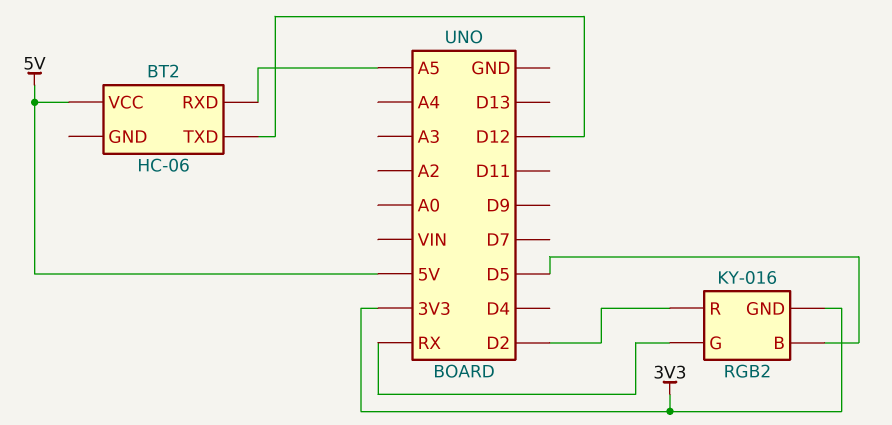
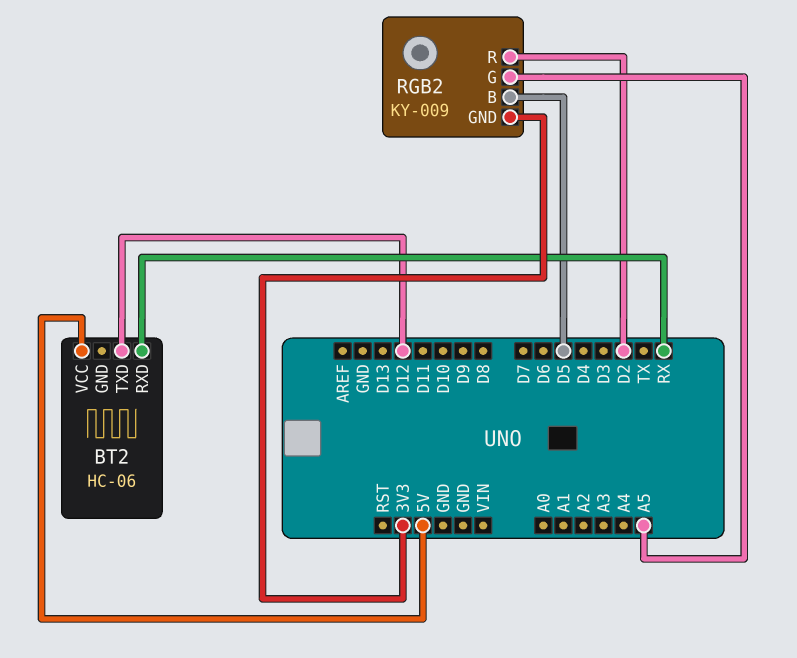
BT2 pin RXD: A5 -> RX
RGB2: KY-016 -> KY-009
RGB2 pin G: RX -> A5

